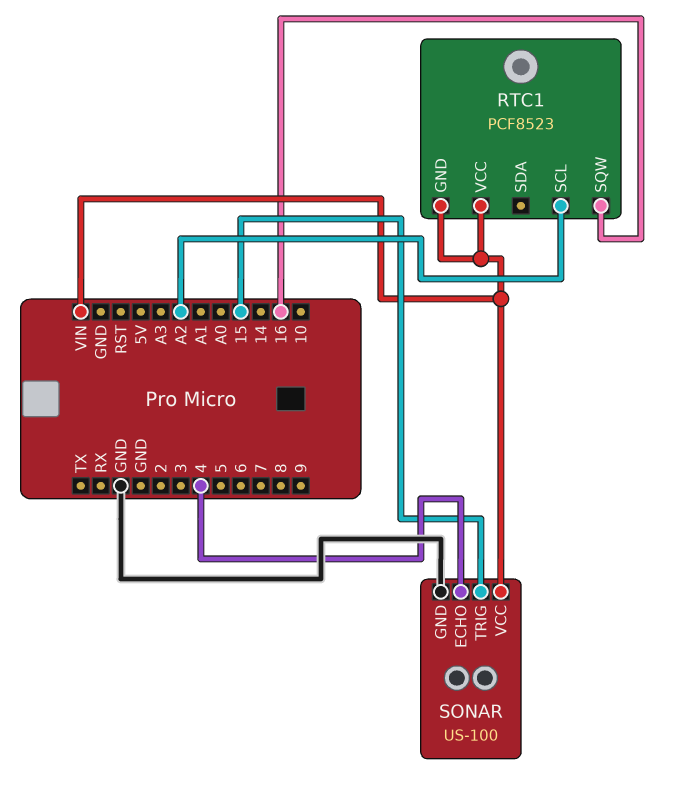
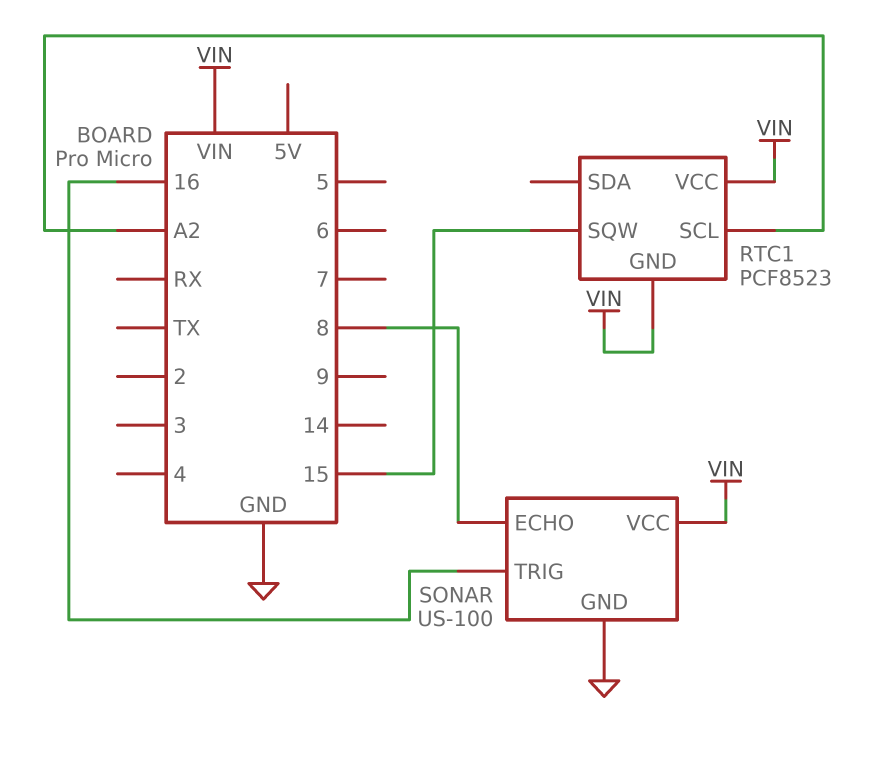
RTC1 pin SQW: 16 -> 15
SONAR pin ECHO: 4 -> 8
SONAR pin TRIG: 15 -> 16

